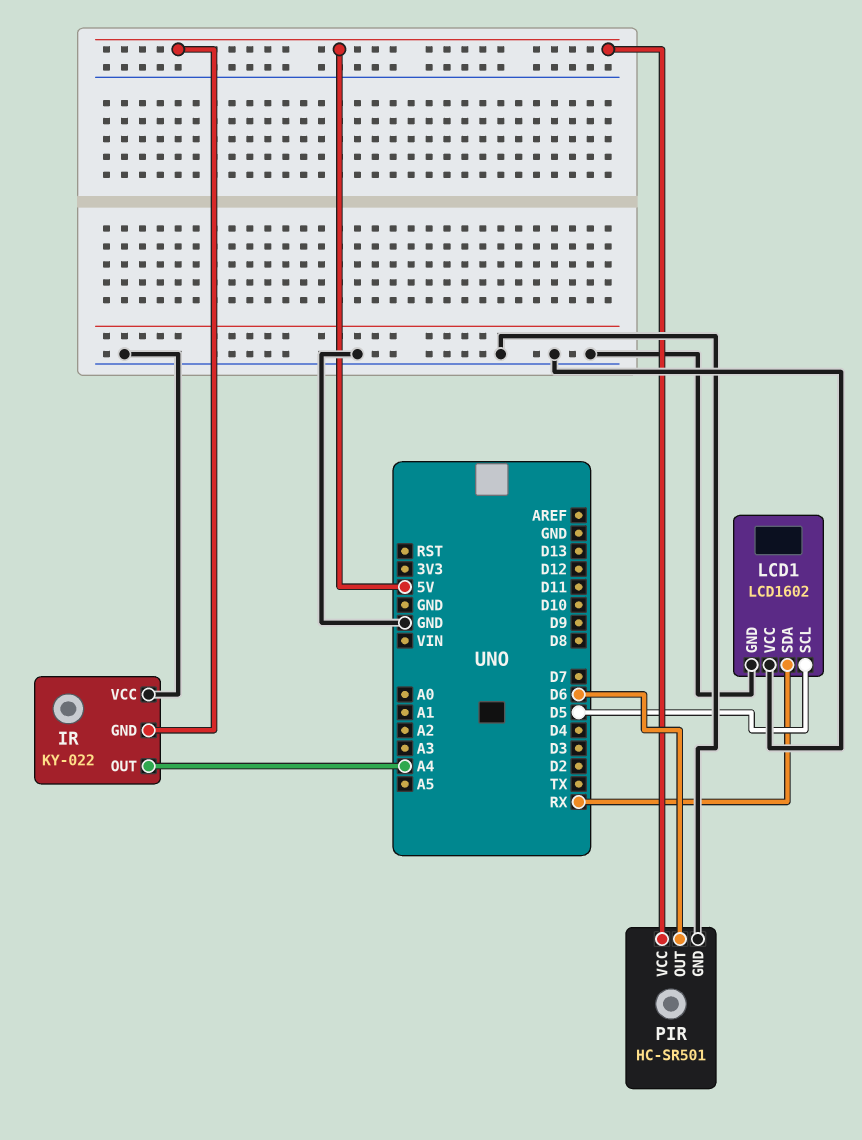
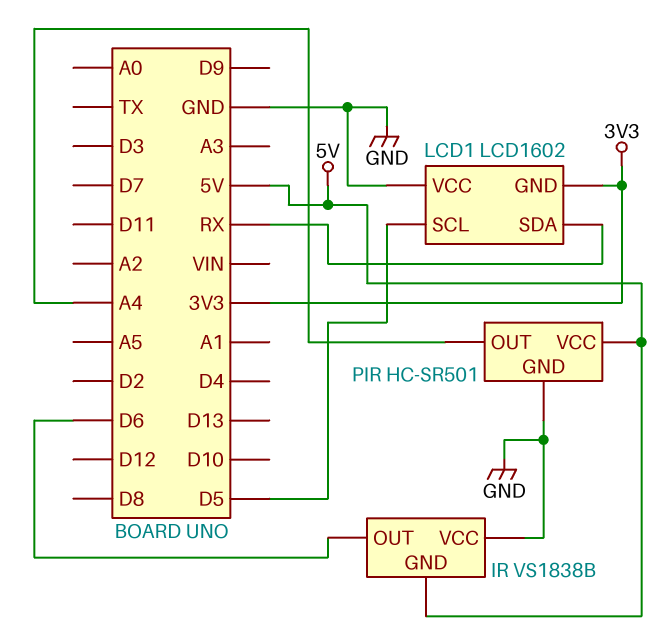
IR: KY-022 -> VS1838B
IR pin OUT: A4 -> D6
LCD1 pin GND: GND -> 3V3
PIR pin OUT: D6 -> A4

